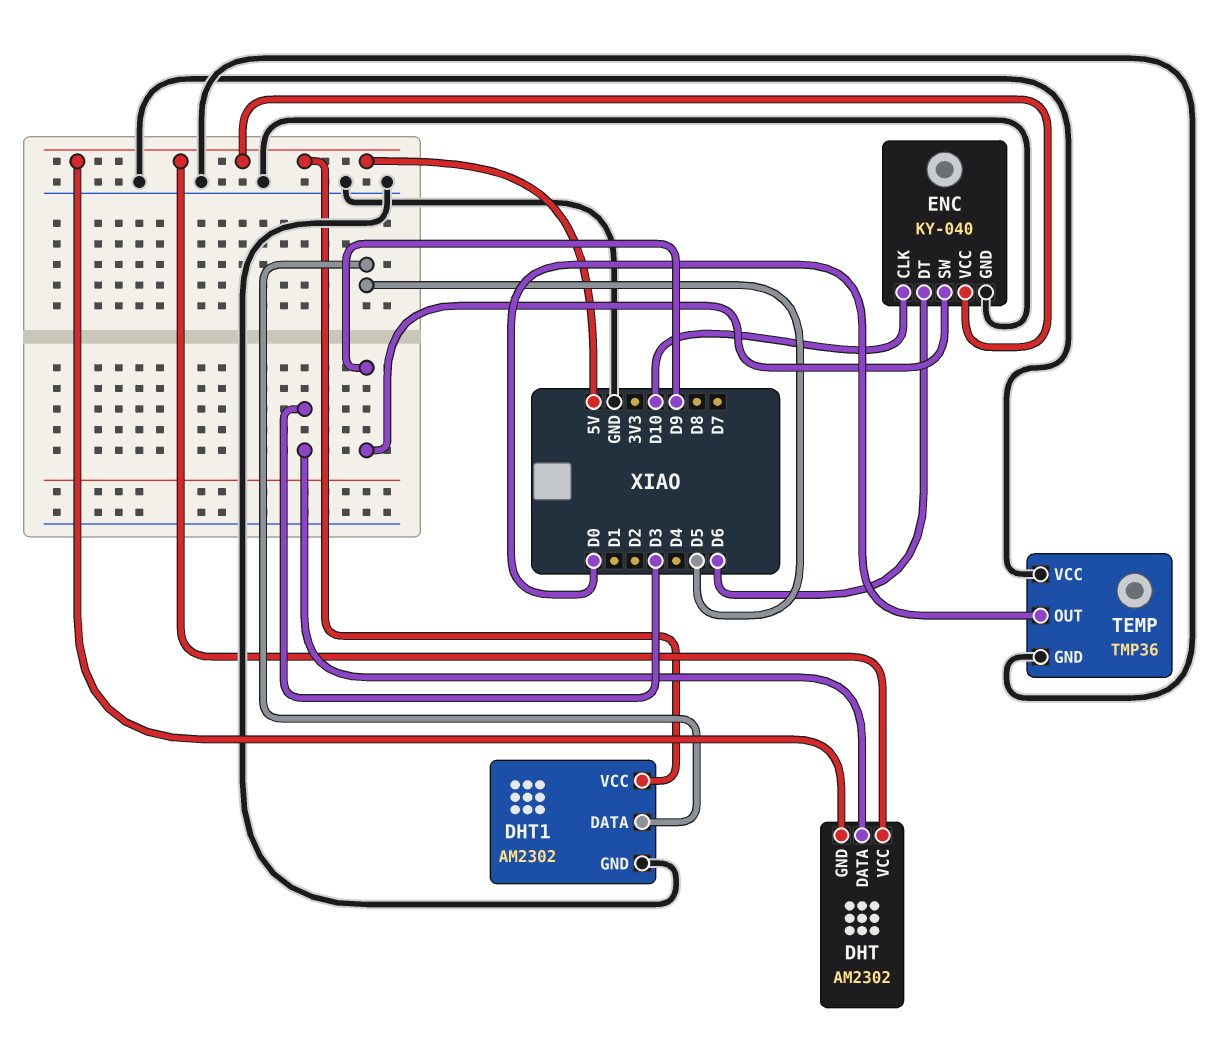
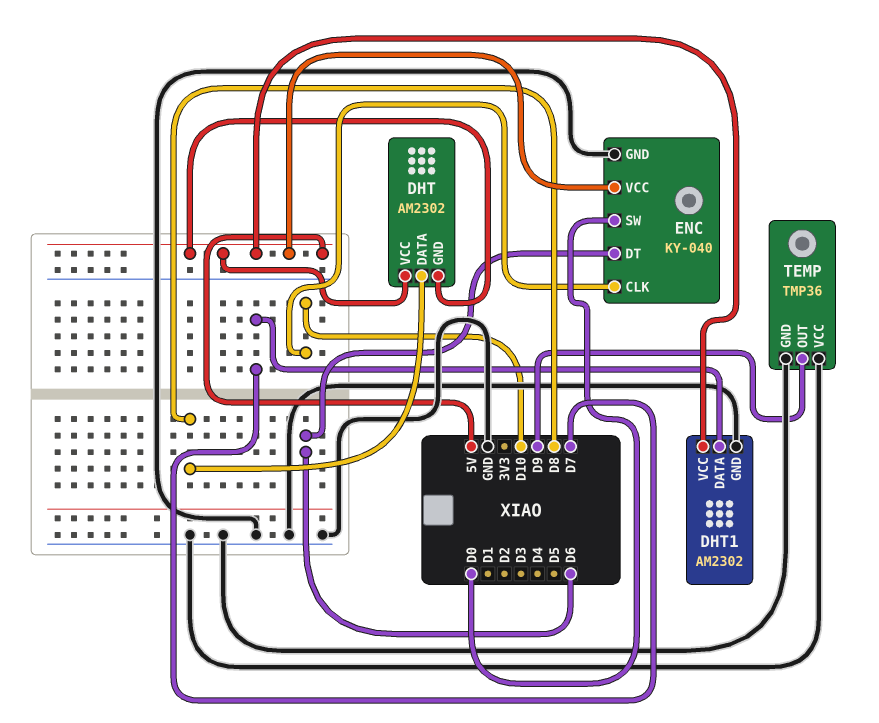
DHT pin DATA: D3 -> D8
DHT1 pin DATA: D5 -> D7
ENC pin SW: D9 -> D0
TEMP pin OUT: D0 -> D9

